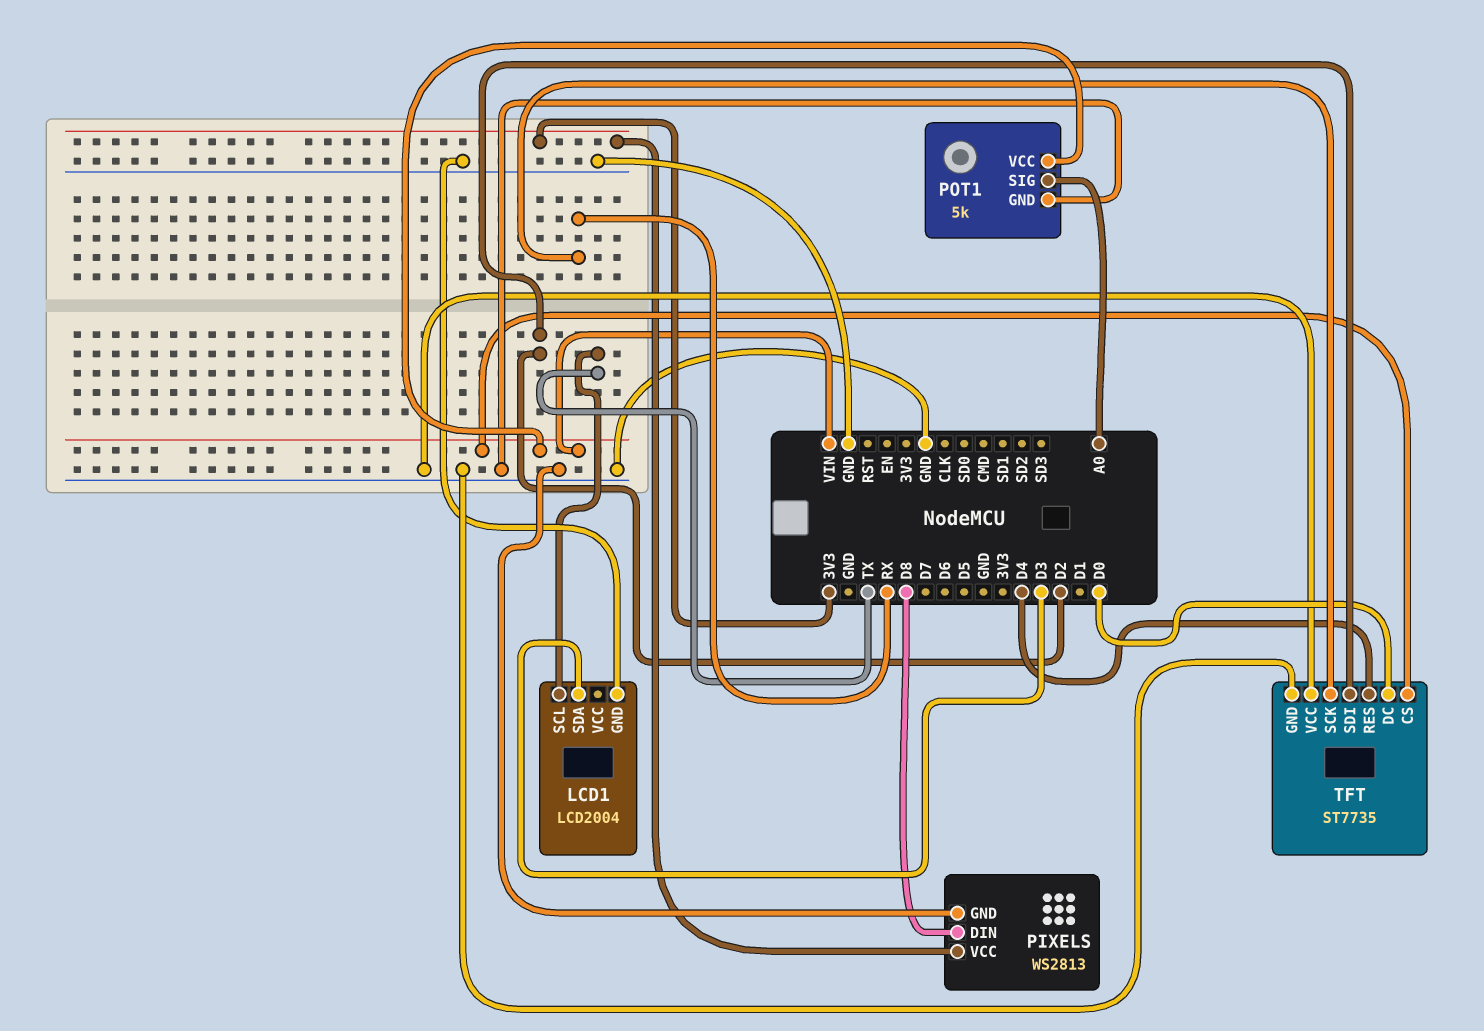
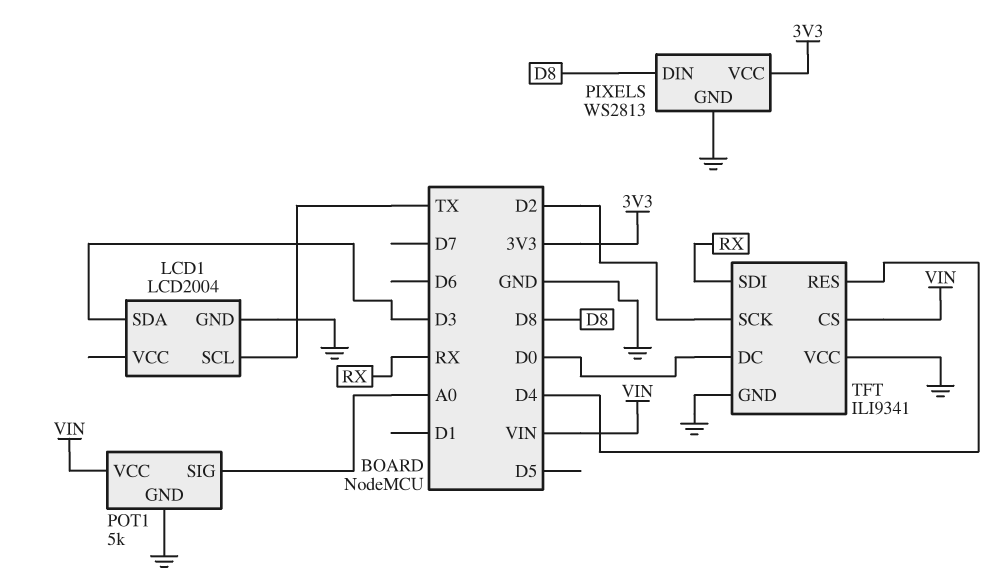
TFT: ST7735 -> ILI9341
TFT pin SCK: RX -> D2
TFT pin SDI: D2 -> RX

